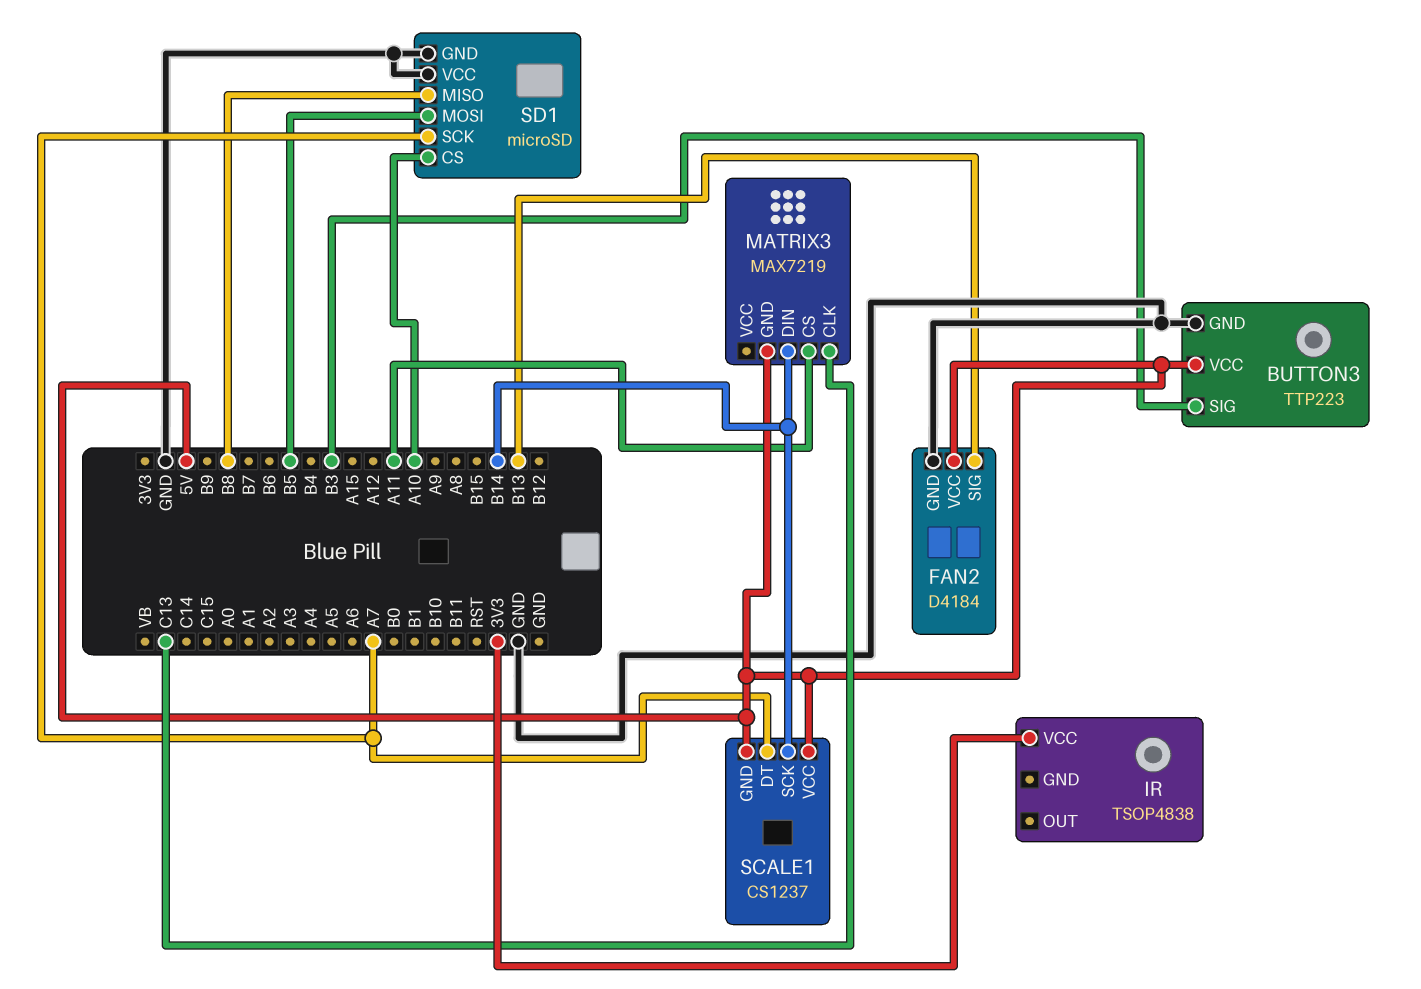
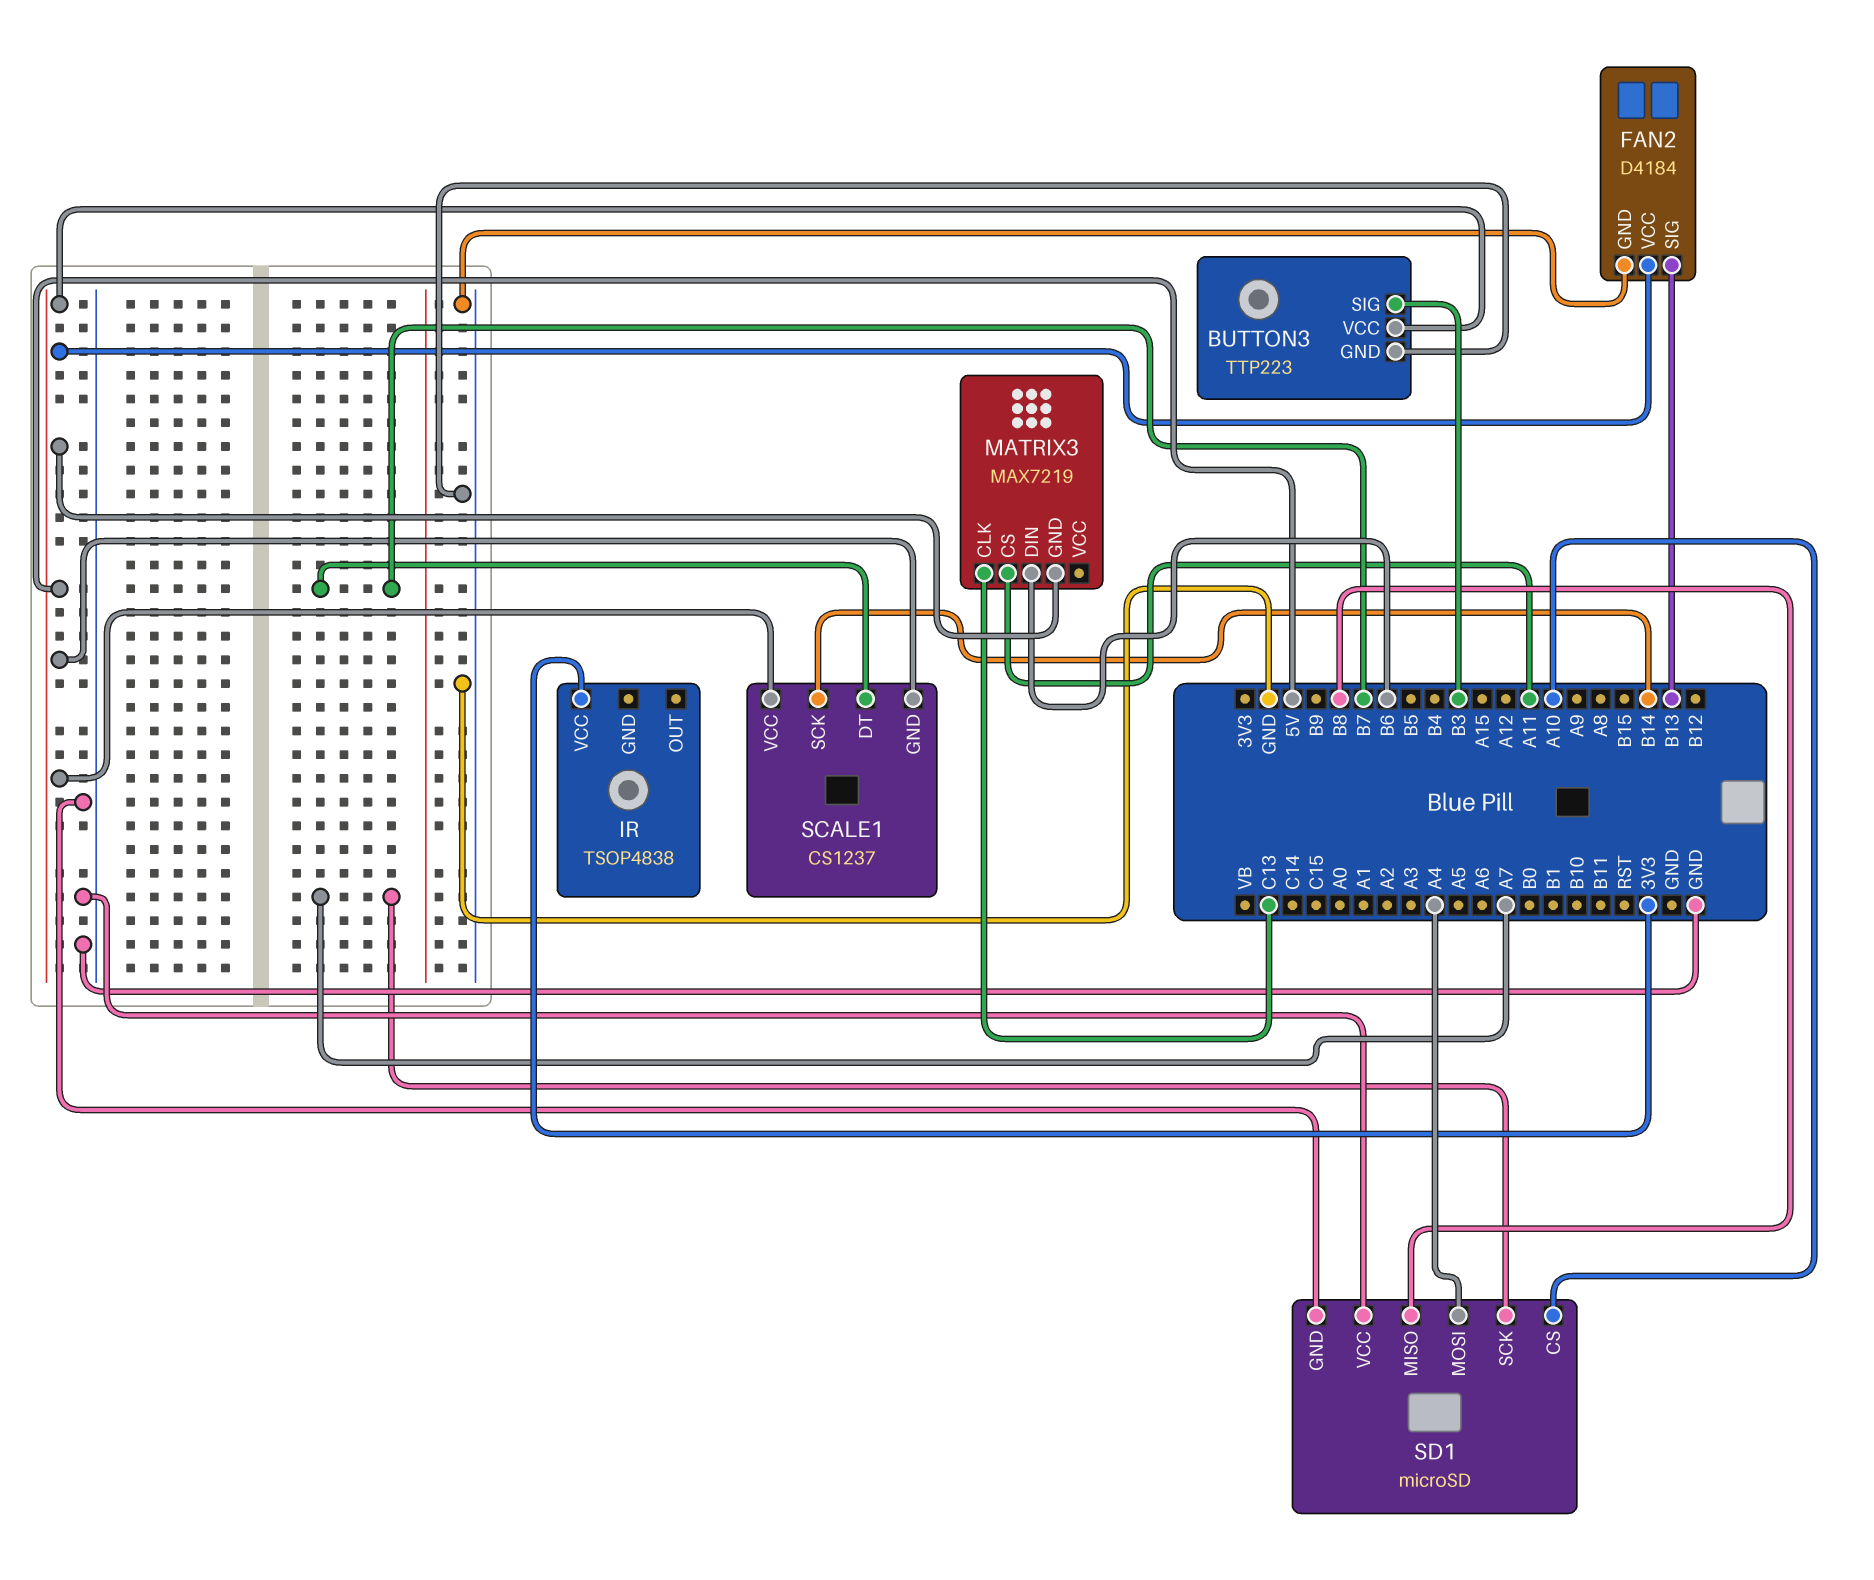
MATRIX3 pin DIN: B14 -> B6
SCALE1 pin DT: A7 -> B7
SD1 pin MOSI: B5 -> A4

